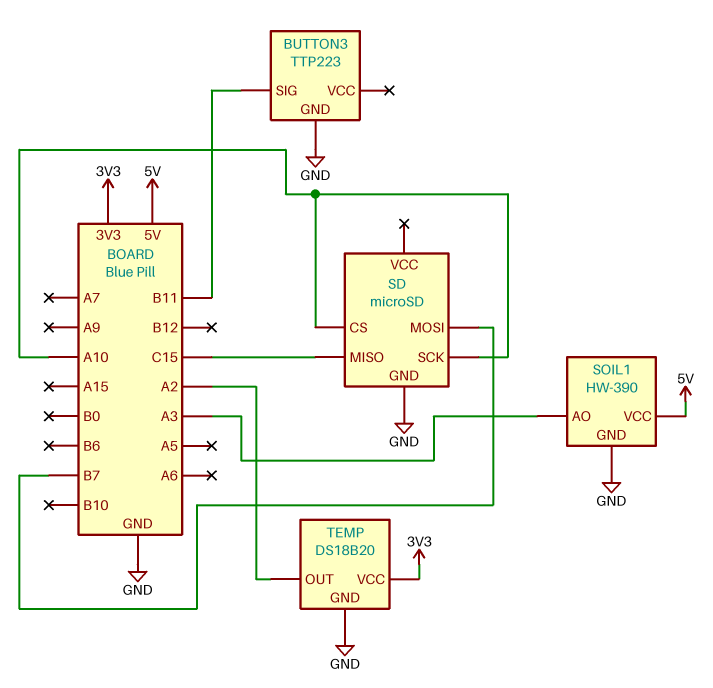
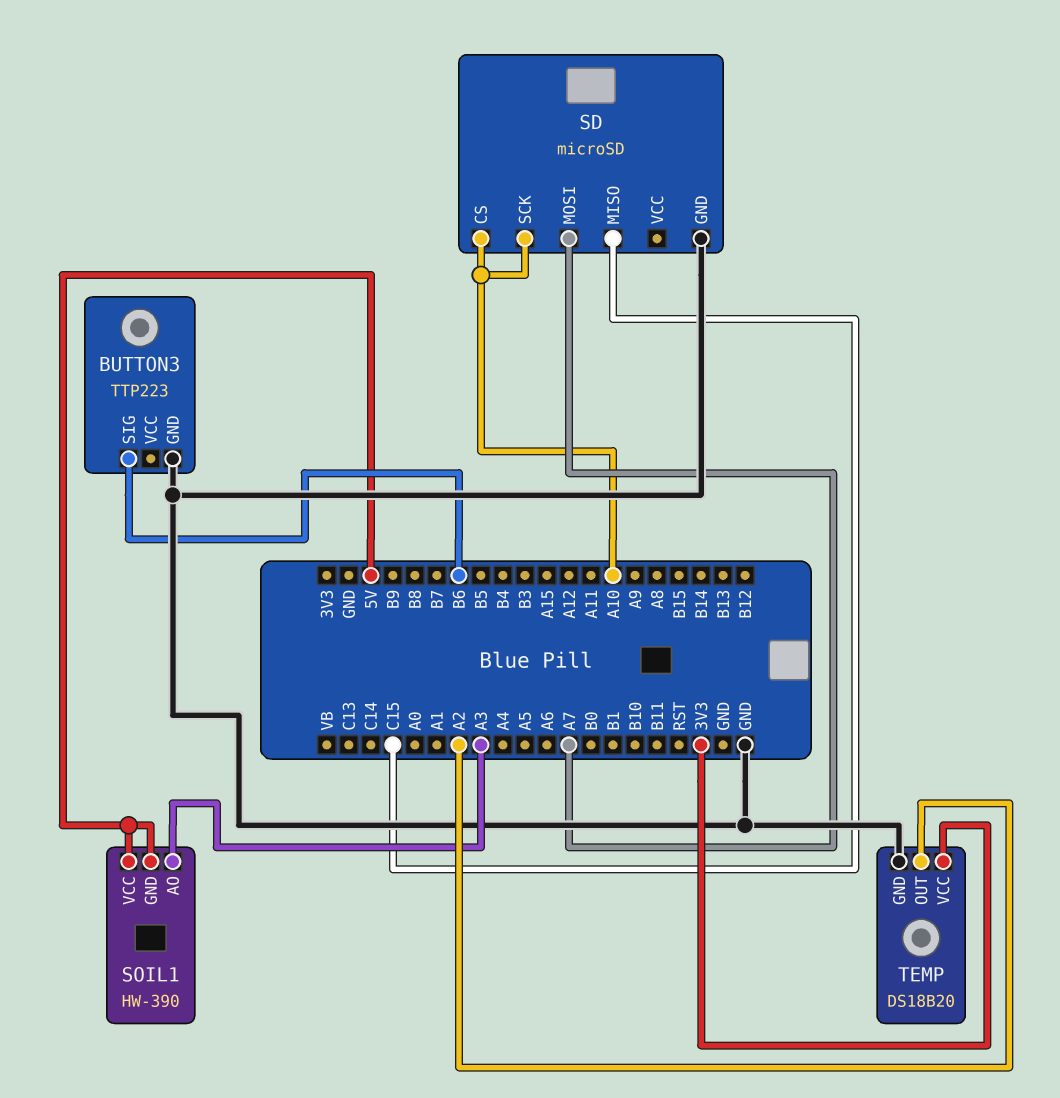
BUTTON3 pin SIG: B11 -> B6
SD pin MOSI: B7 -> A7
SOIL1 pin GND: GND -> 5V

